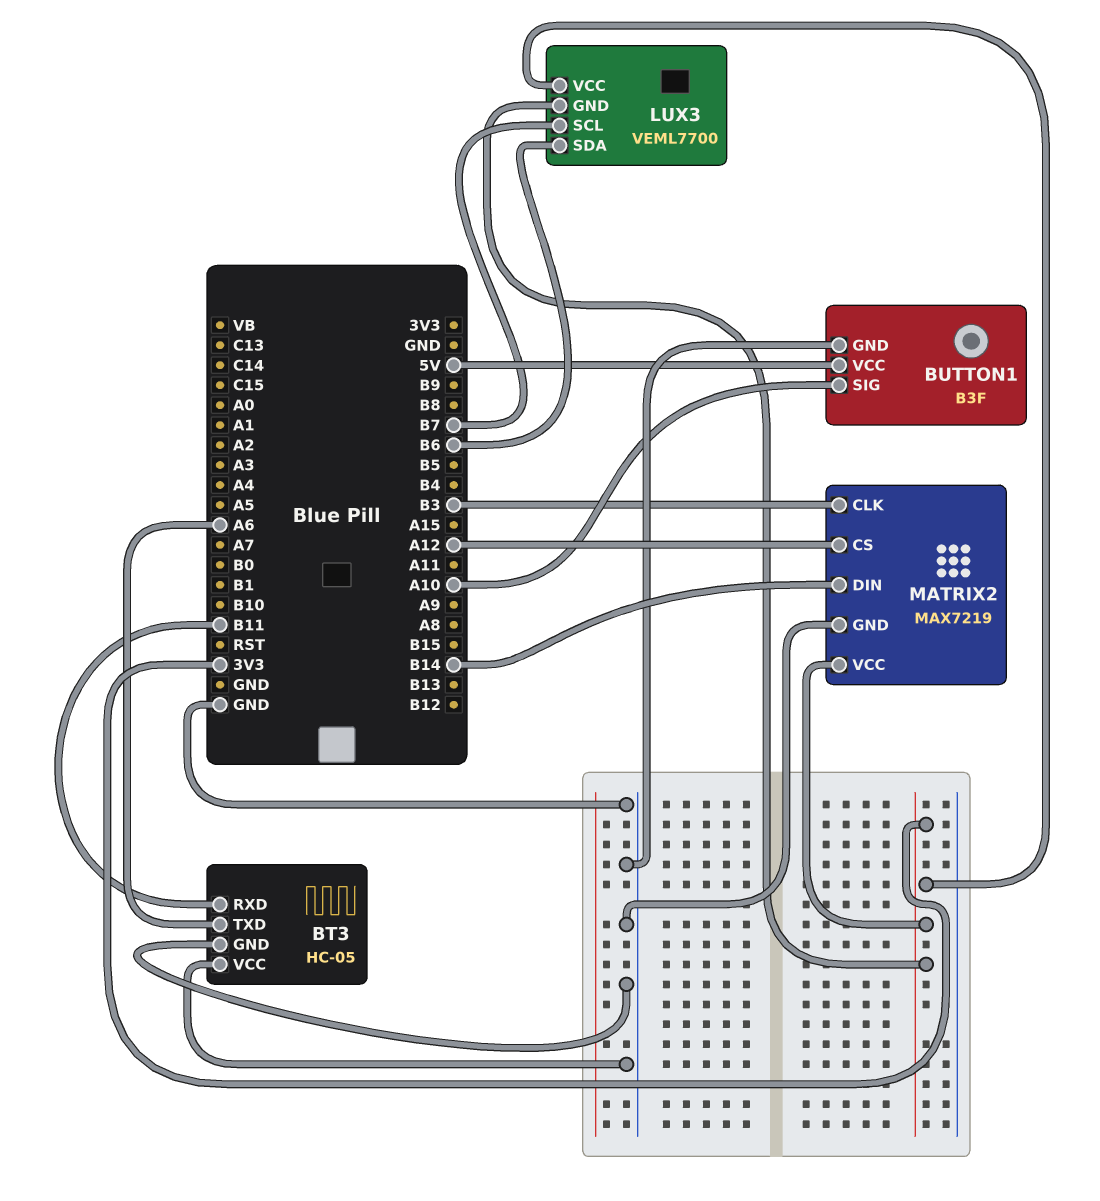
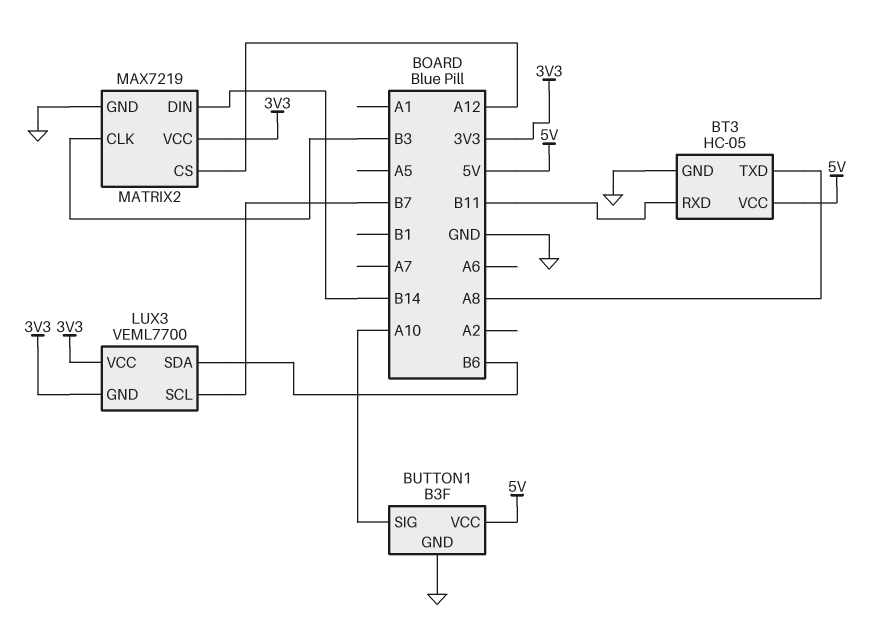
BT3 pin TXD: A6 -> A8
BT3 pin VCC: GND -> 5V

